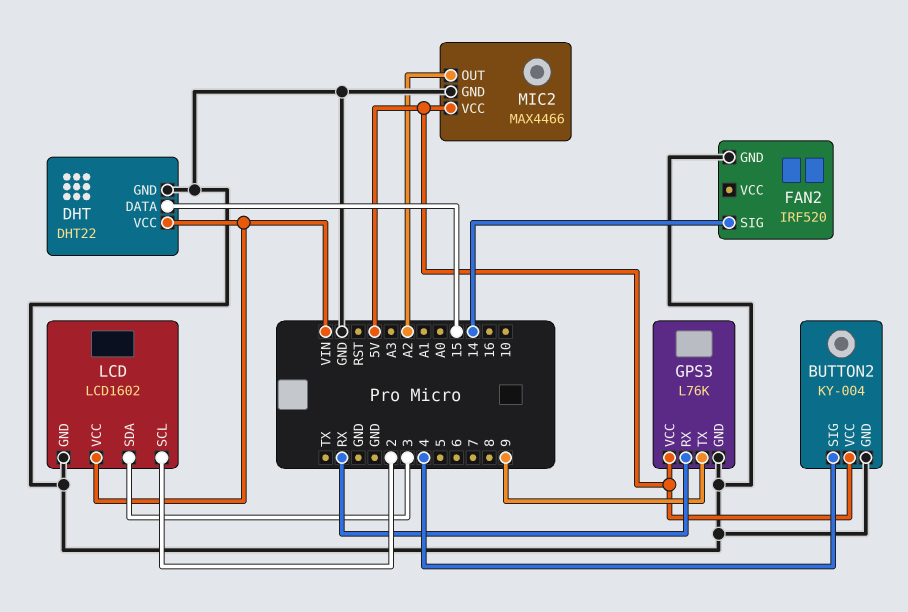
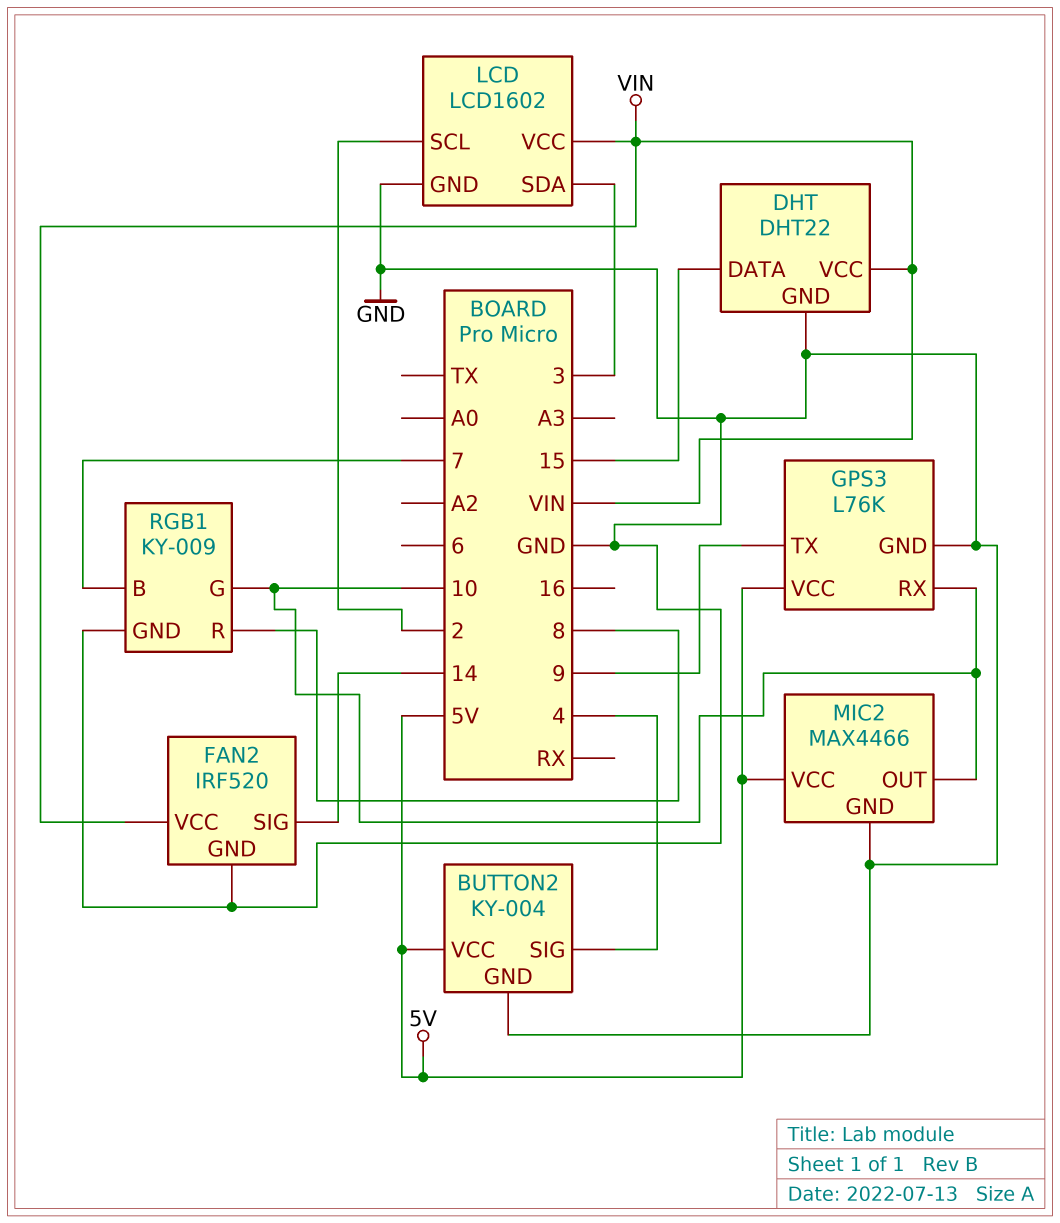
FAN2 pin VCC: none -> VIN
GPS3 pin RX: RX -> 10
MIC2 pin OUT: A2 -> 10
RGB1: none -> KY-009
RGB1 pin B: none -> 7
RGB1 pin G: none -> 10
RGB1 pin GND: none -> GND
RGB1 pin R: none -> 8

